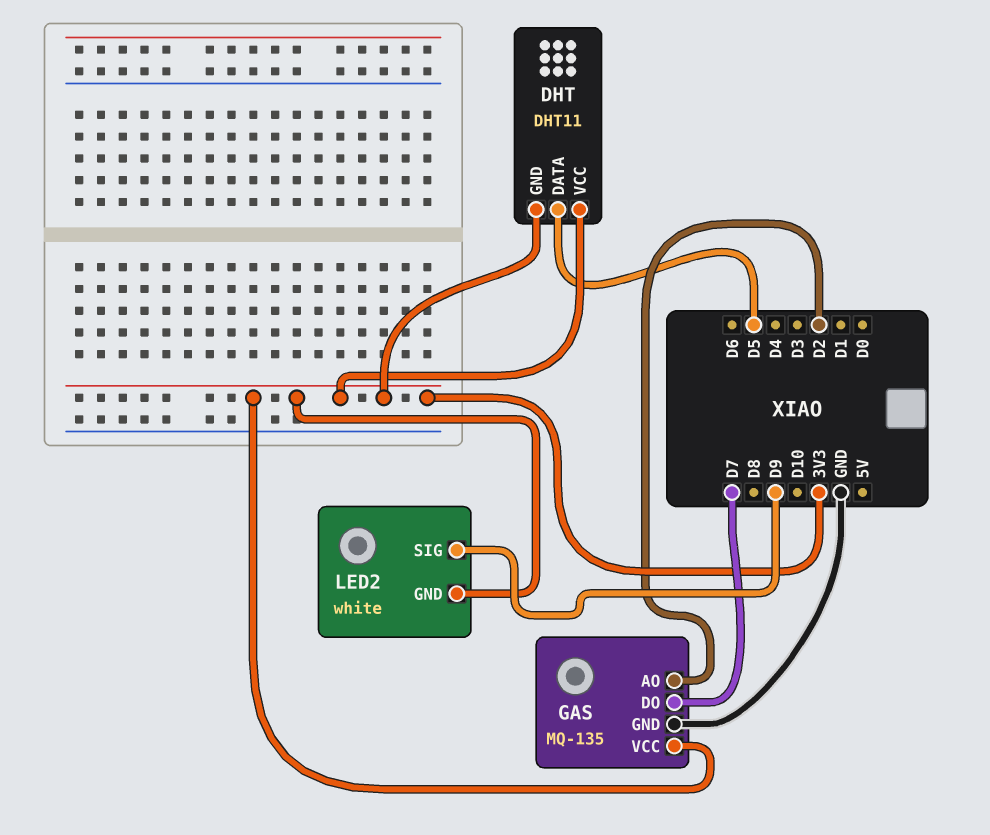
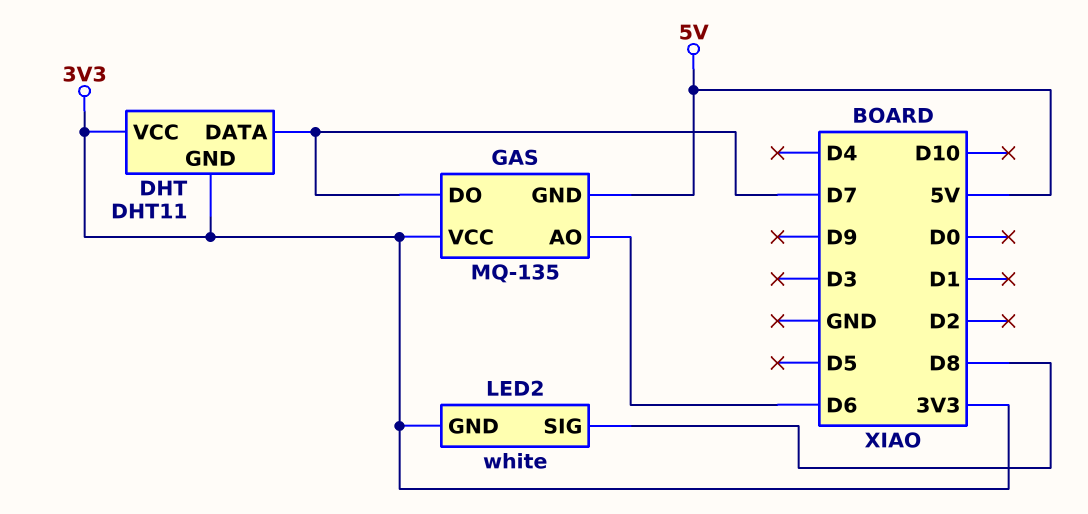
DHT pin DATA: D5 -> D7
GAS pin AO: D2 -> D6
GAS pin GND: GND -> 5V
LED2 pin SIG: D9 -> D8

